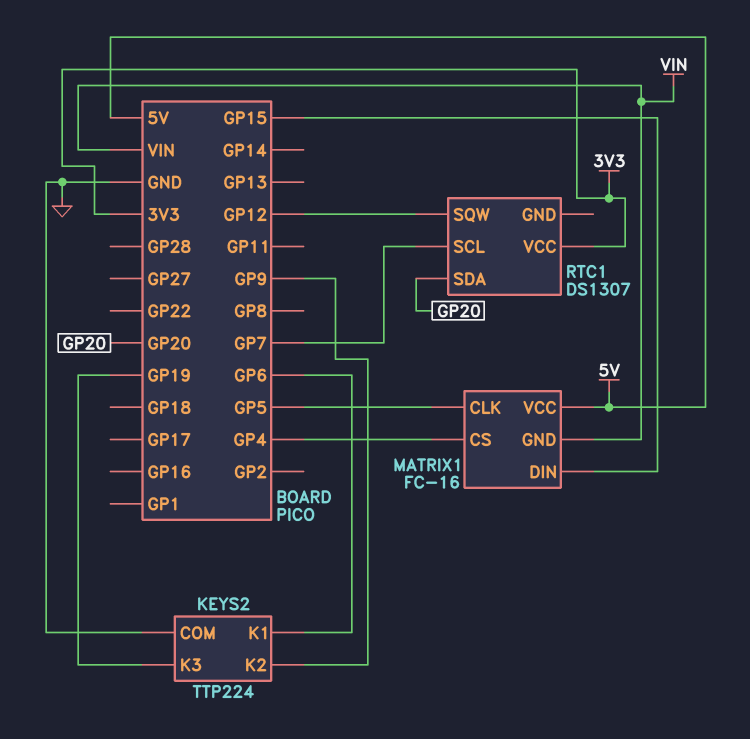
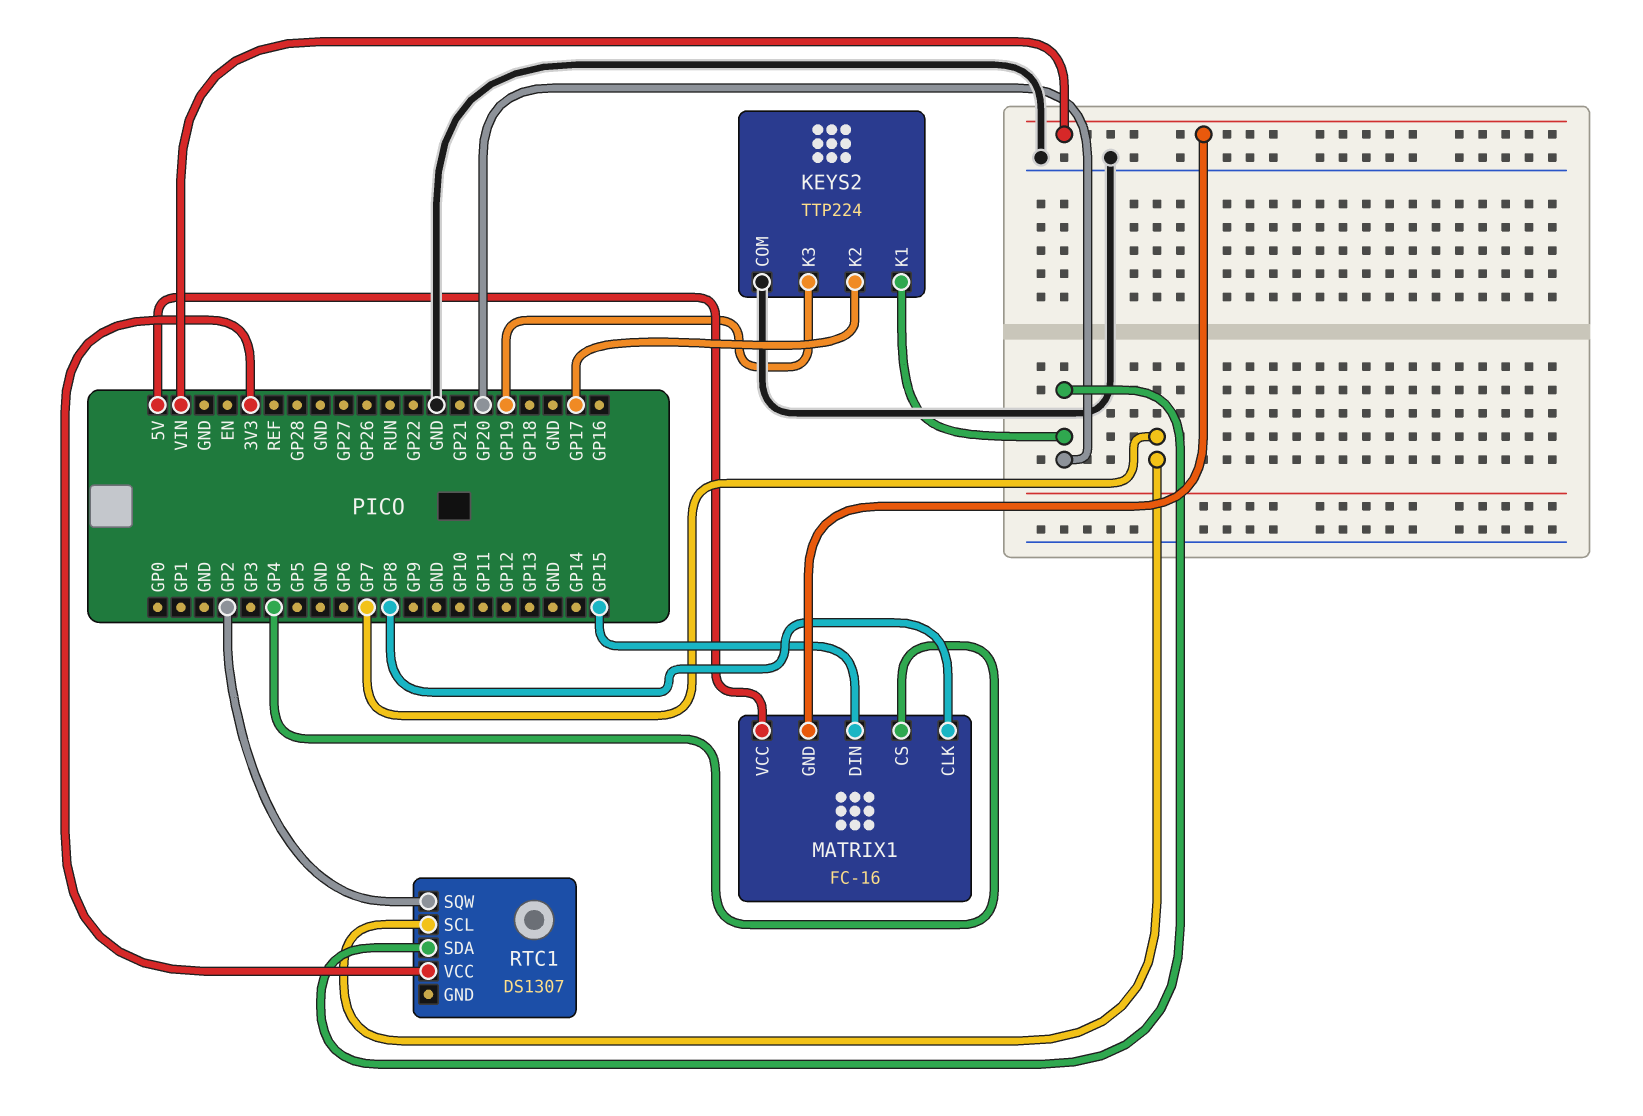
KEYS2 pin K1: GP6 -> GP20
KEYS2 pin K2: GP9 -> GP17
MATRIX1 pin CLK: GP5 -> GP8
RTC1 pin SQW: GP12 -> GP2

